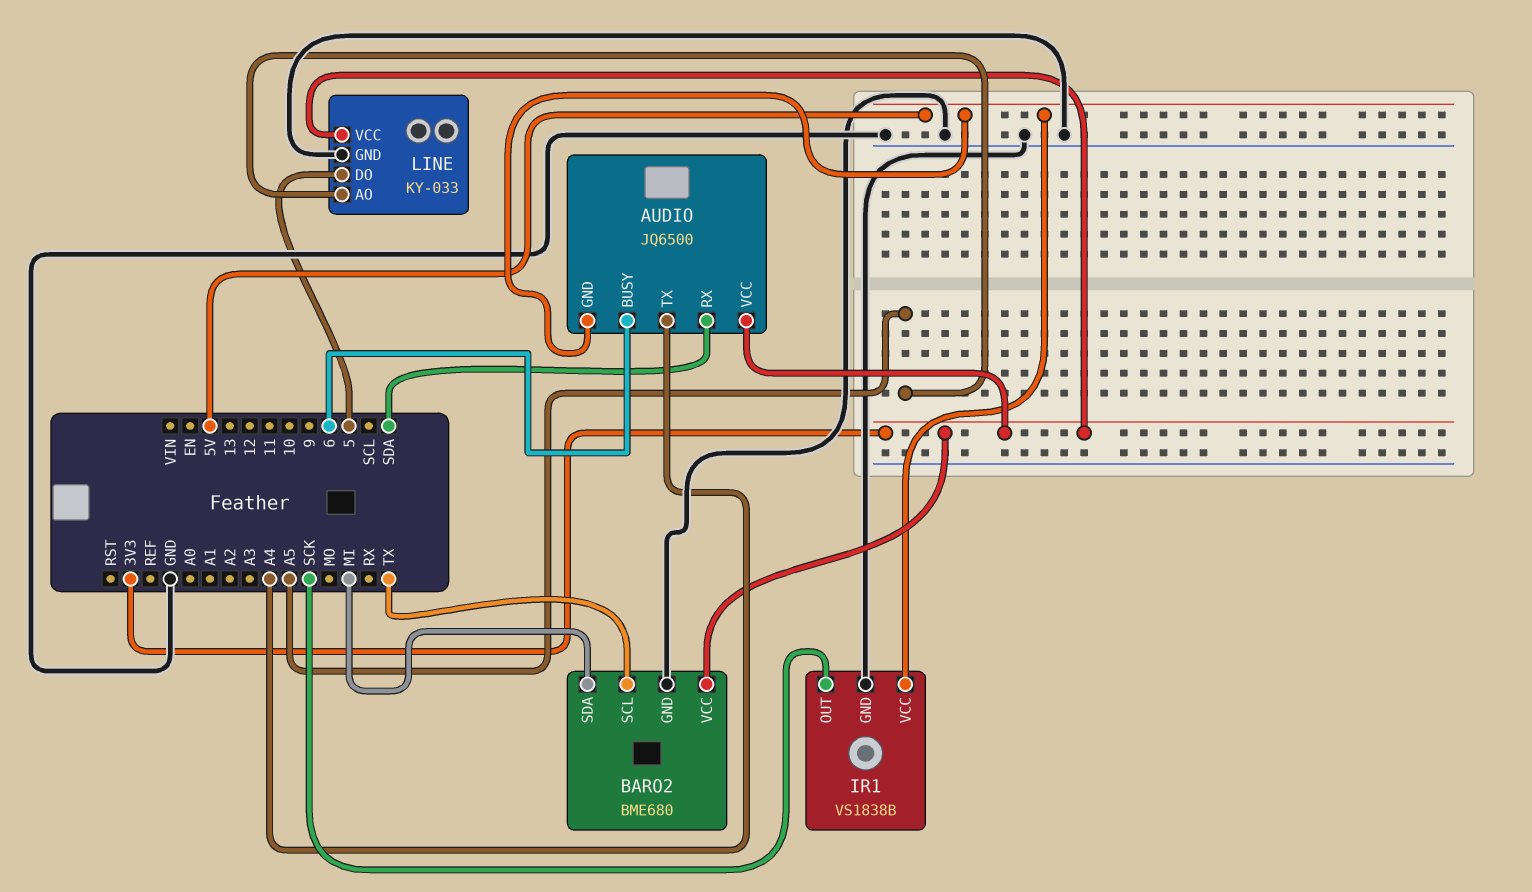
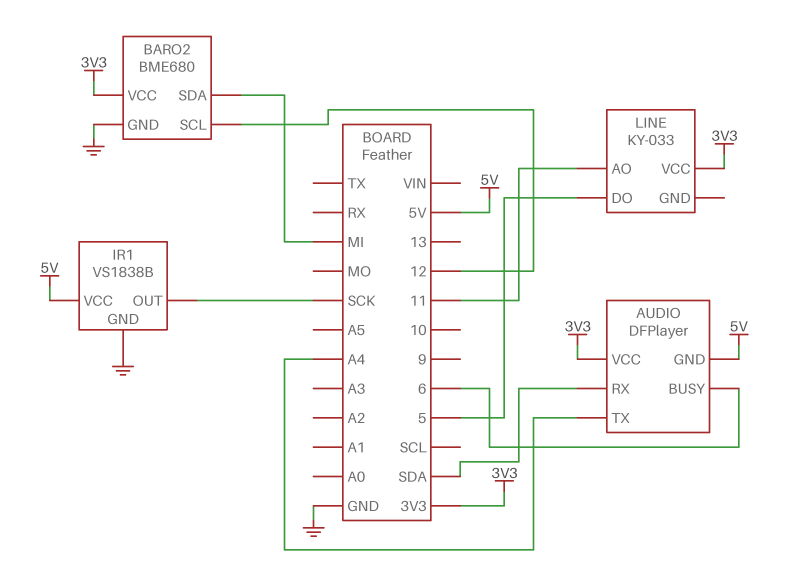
AUDIO: JQ6500 -> DFPlayer
BARO2 pin SCL: TX -> 12
LINE pin AO: A5 -> 11
LINE pin GND: GND -> none

